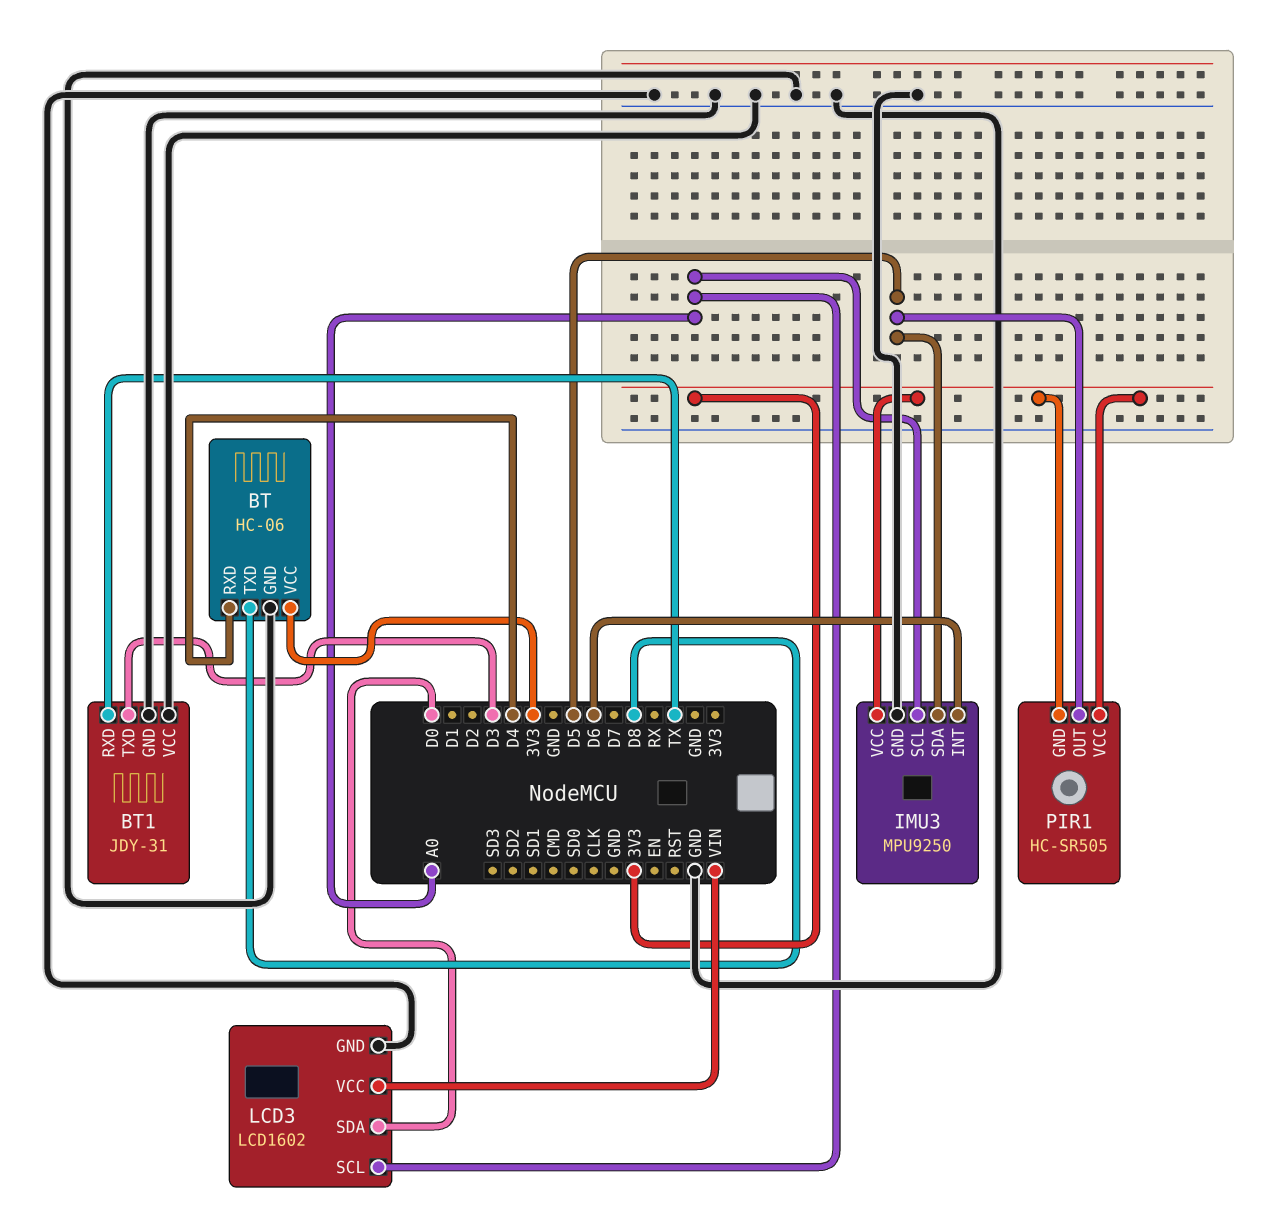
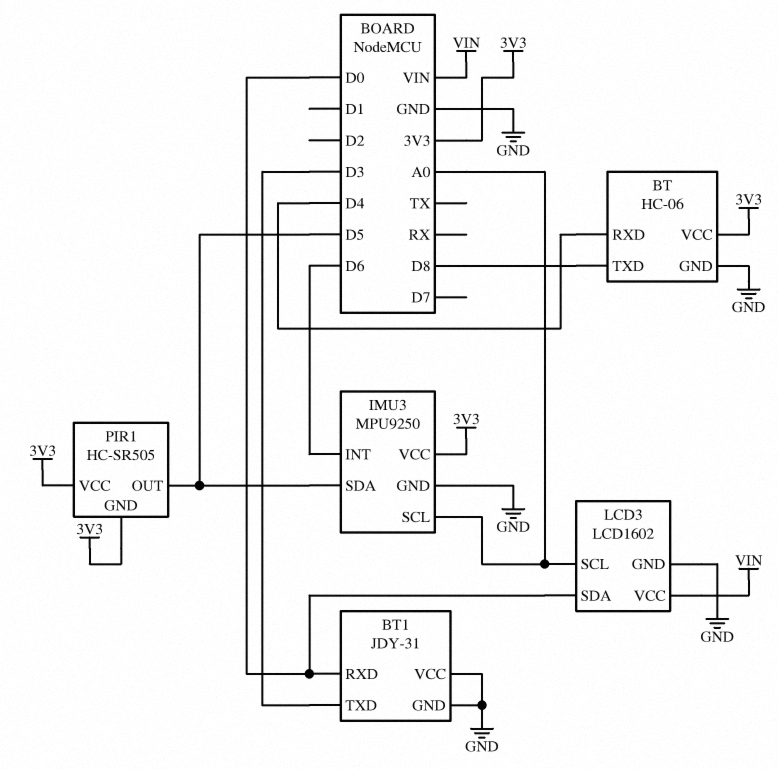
BT1 pin RXD: TX -> D0

